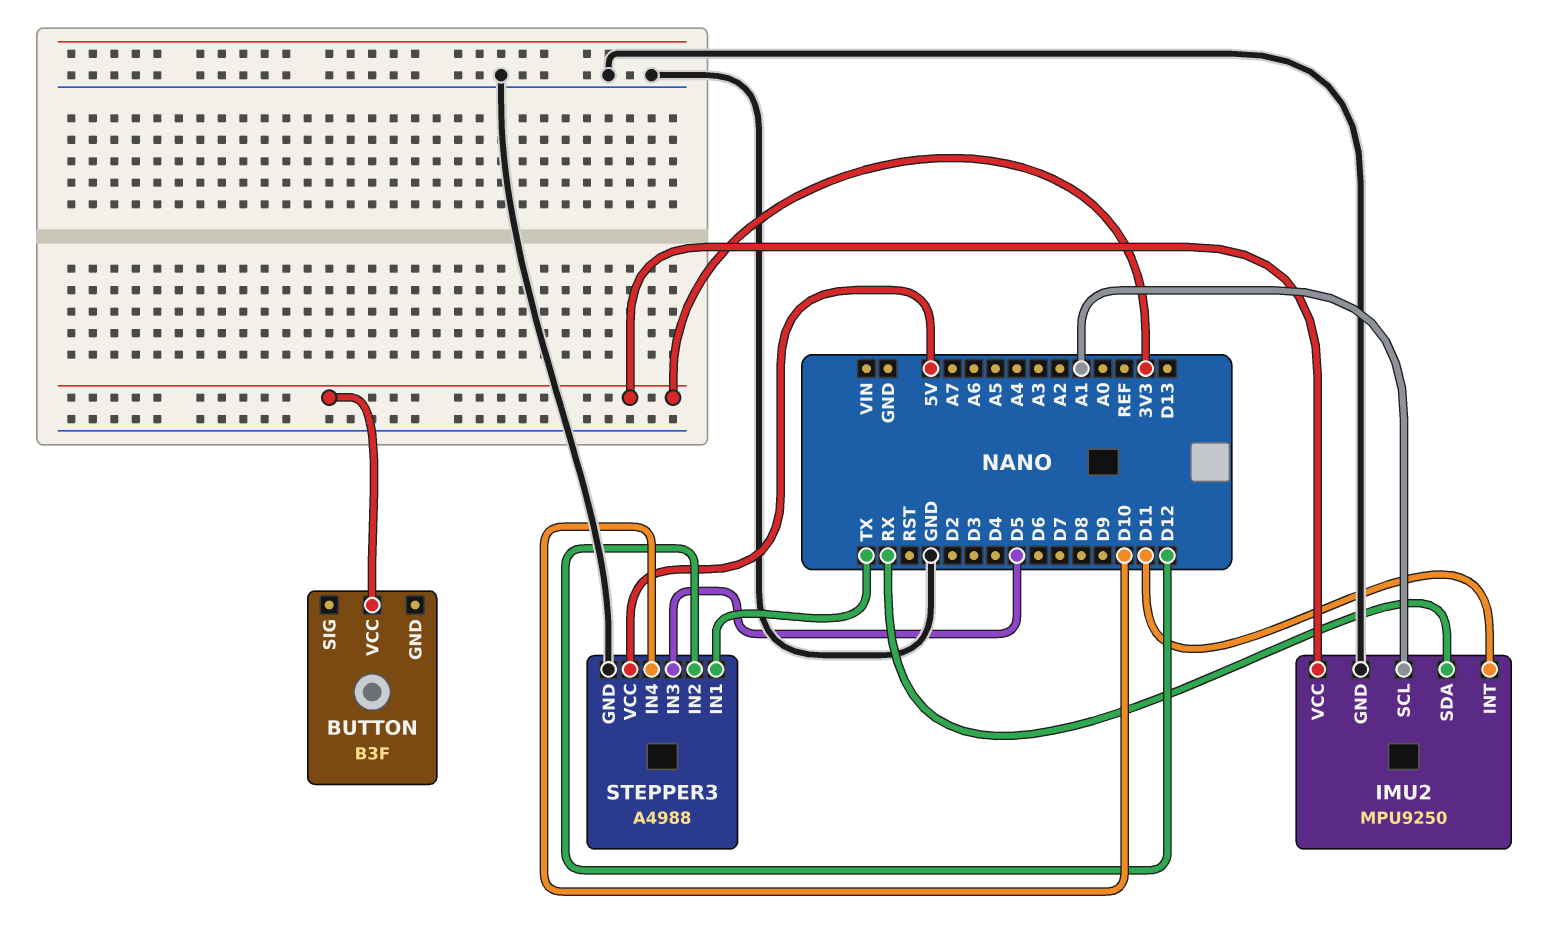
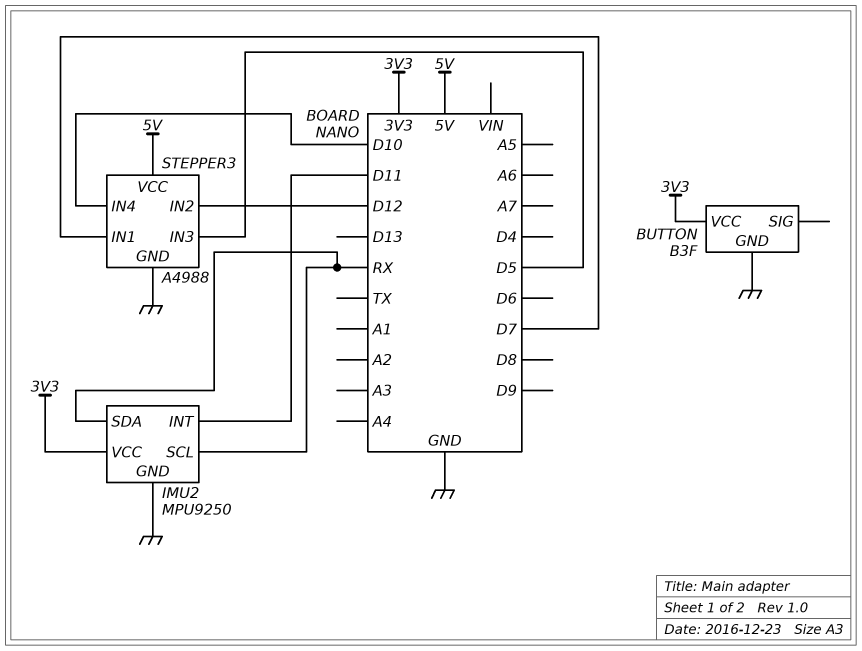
BUTTON pin GND: none -> GND
IMU2 pin SCL: A1 -> RX
STEPPER3 pin IN1: TX -> D7

